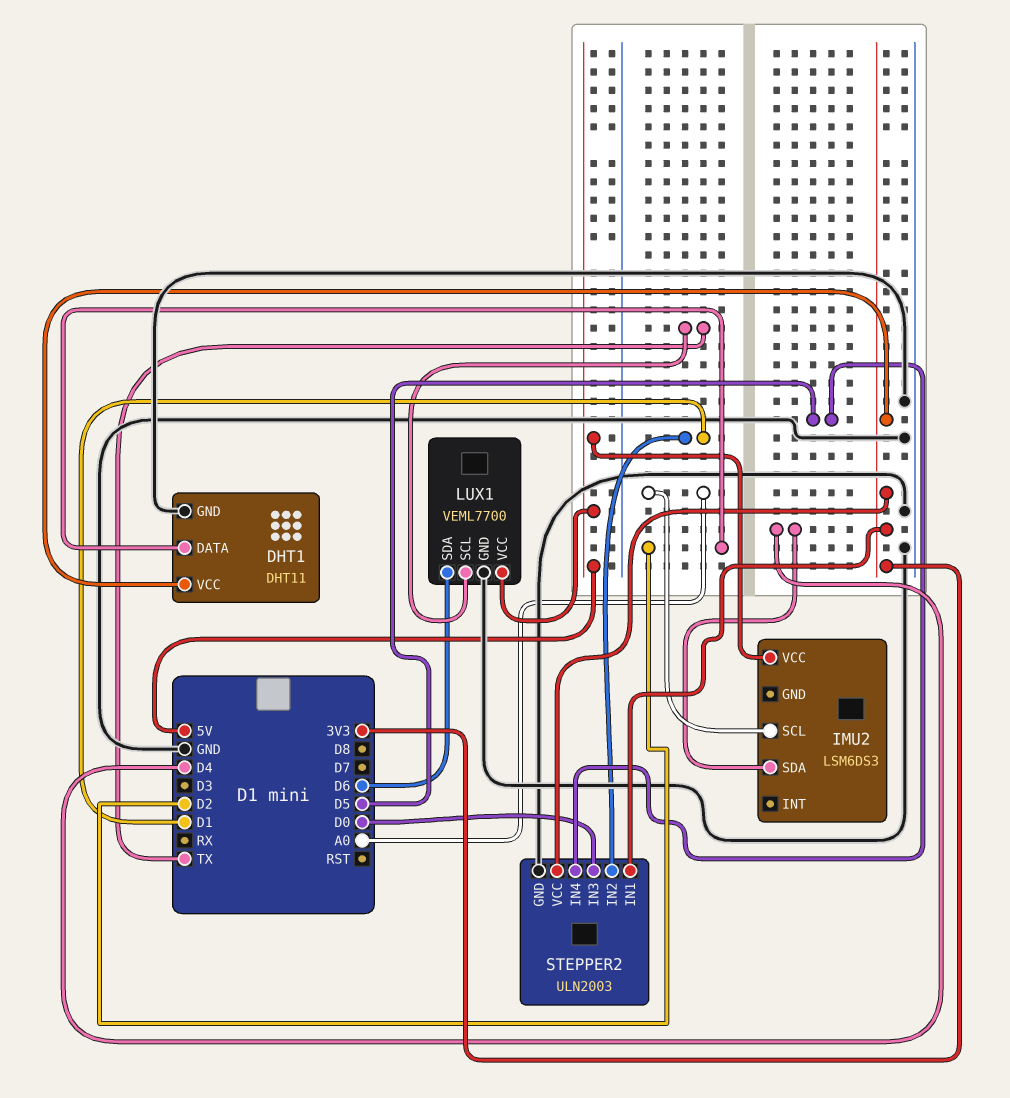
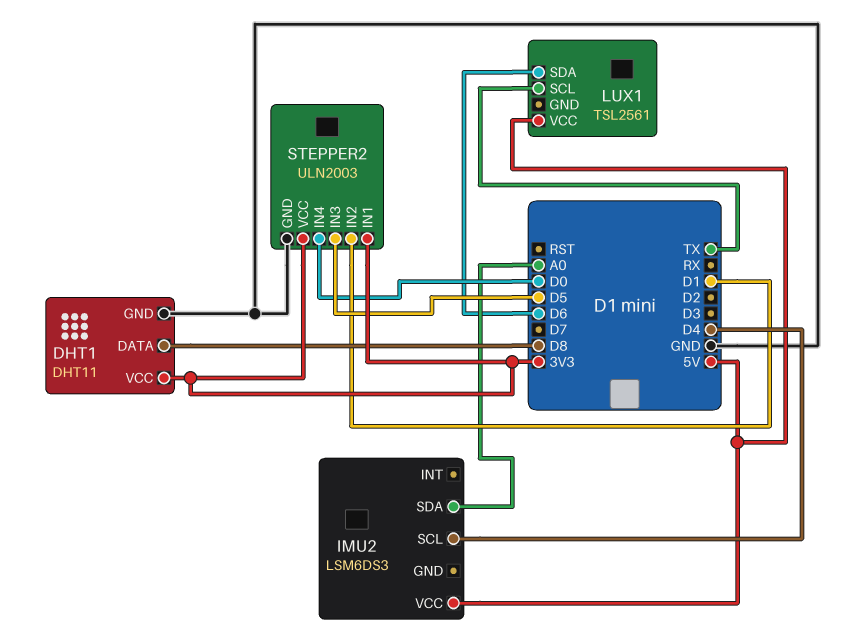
DHT1 pin DATA: D2 -> D8
IMU2 pin SCL: A0 -> D4
IMU2 pin SDA: D4 -> A0
LUX1: VEML7700 -> TSL2561
LUX1 pin GND: GND -> none
STEPPER2 pin IN3: D0 -> D5
STEPPER2 pin IN4: D5 -> D0

